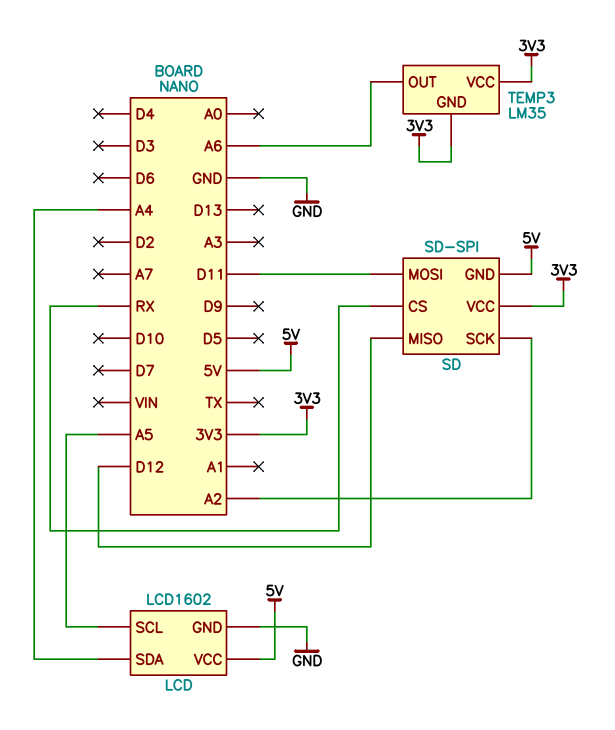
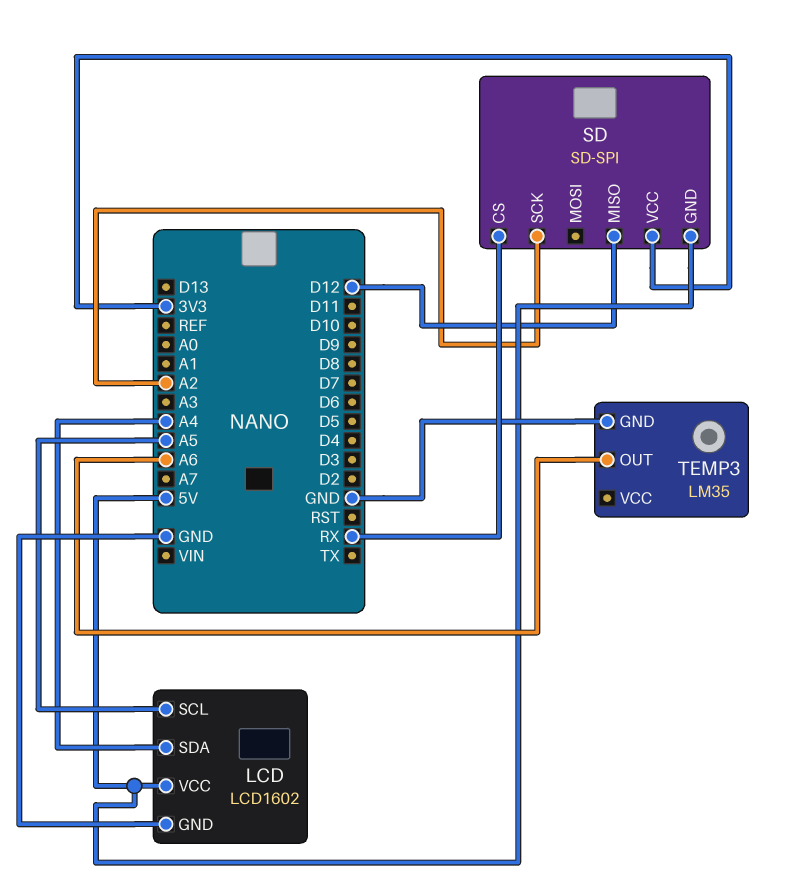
SD pin MOSI: D11 -> none
TEMP3 pin GND: 3V3 -> GND
TEMP3 pin VCC: 3V3 -> none

